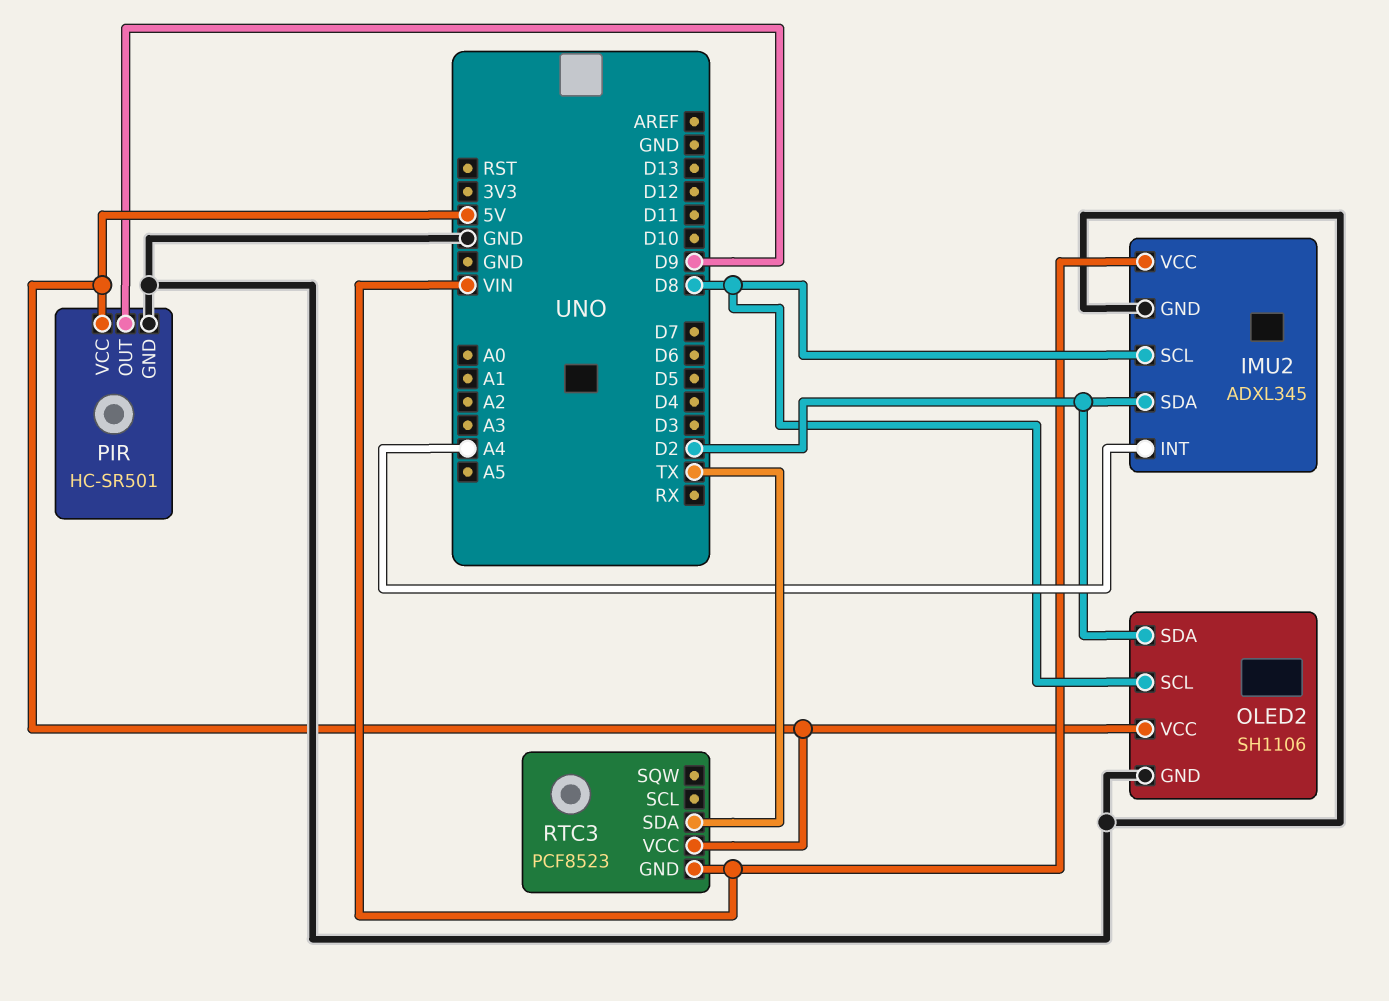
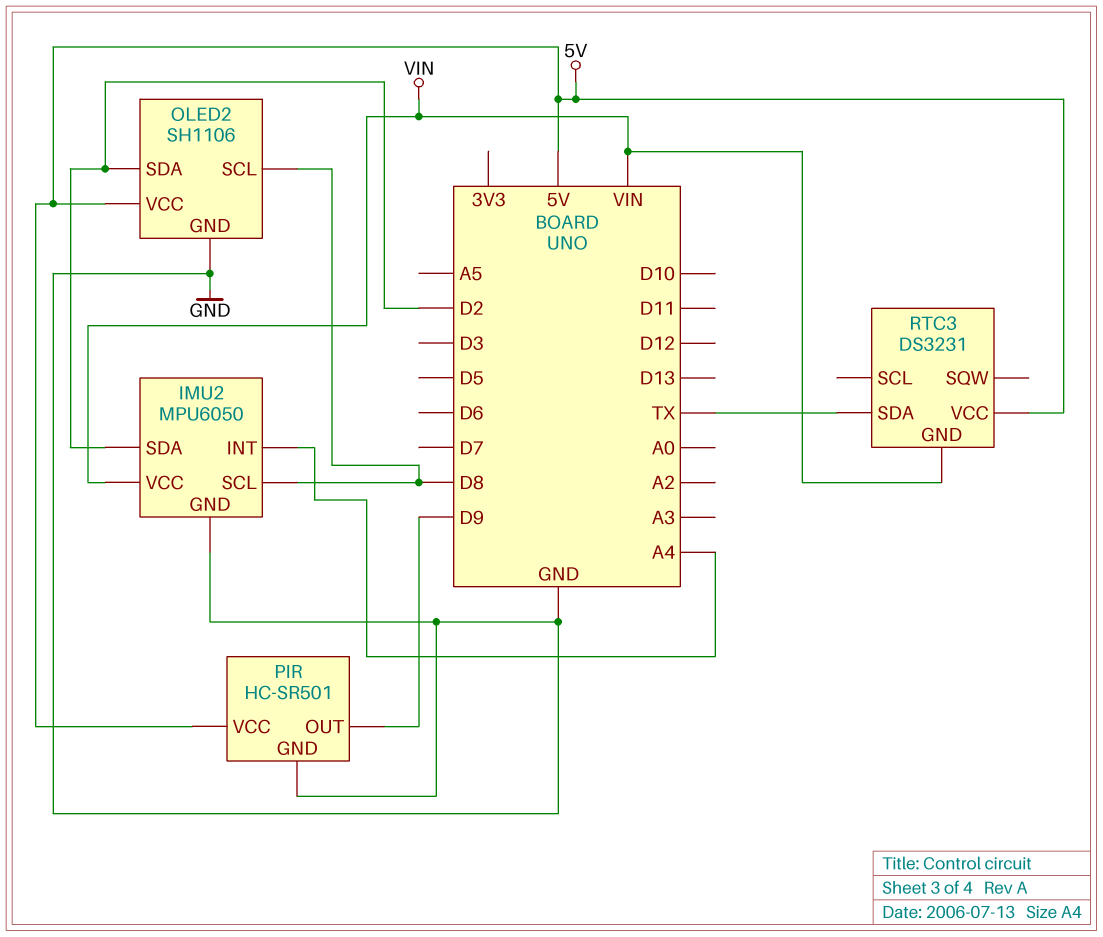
IMU2: ADXL345 -> MPU6050
RTC3: PCF8523 -> DS3231

